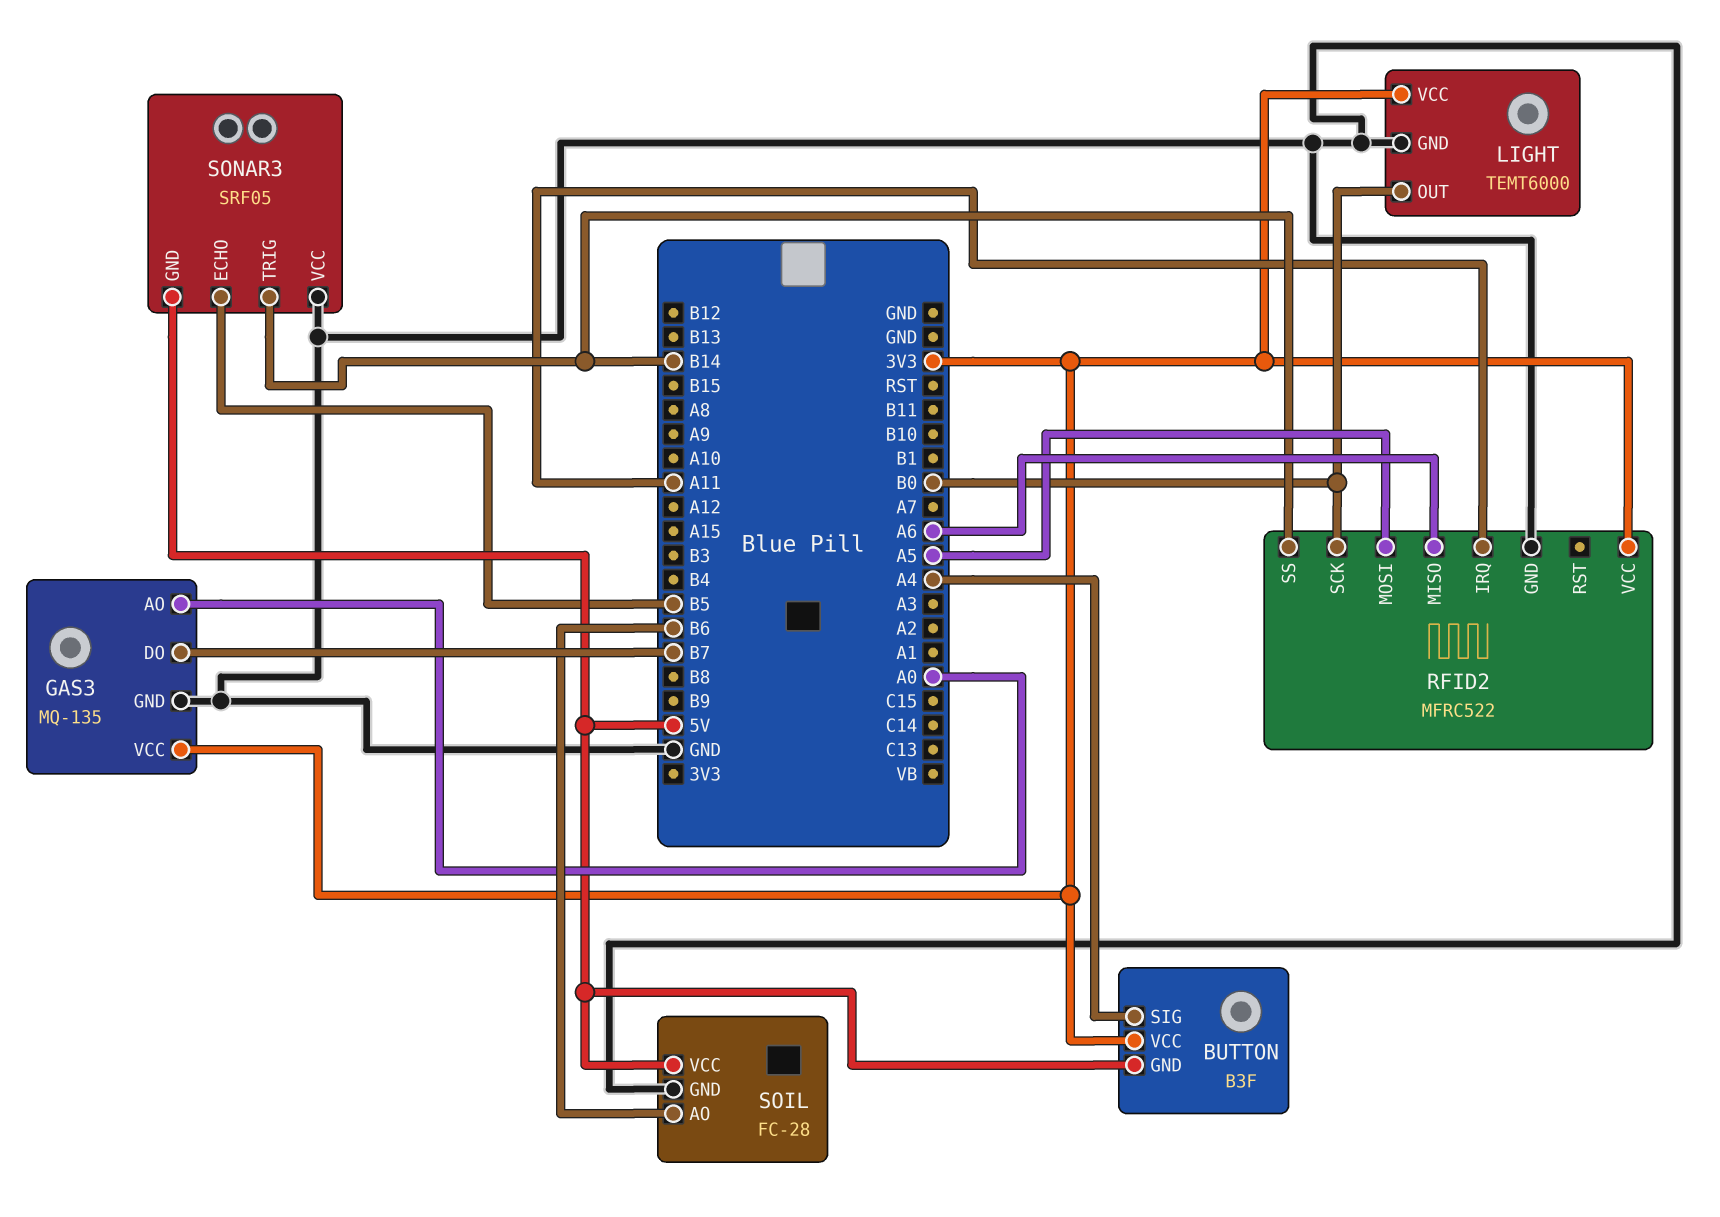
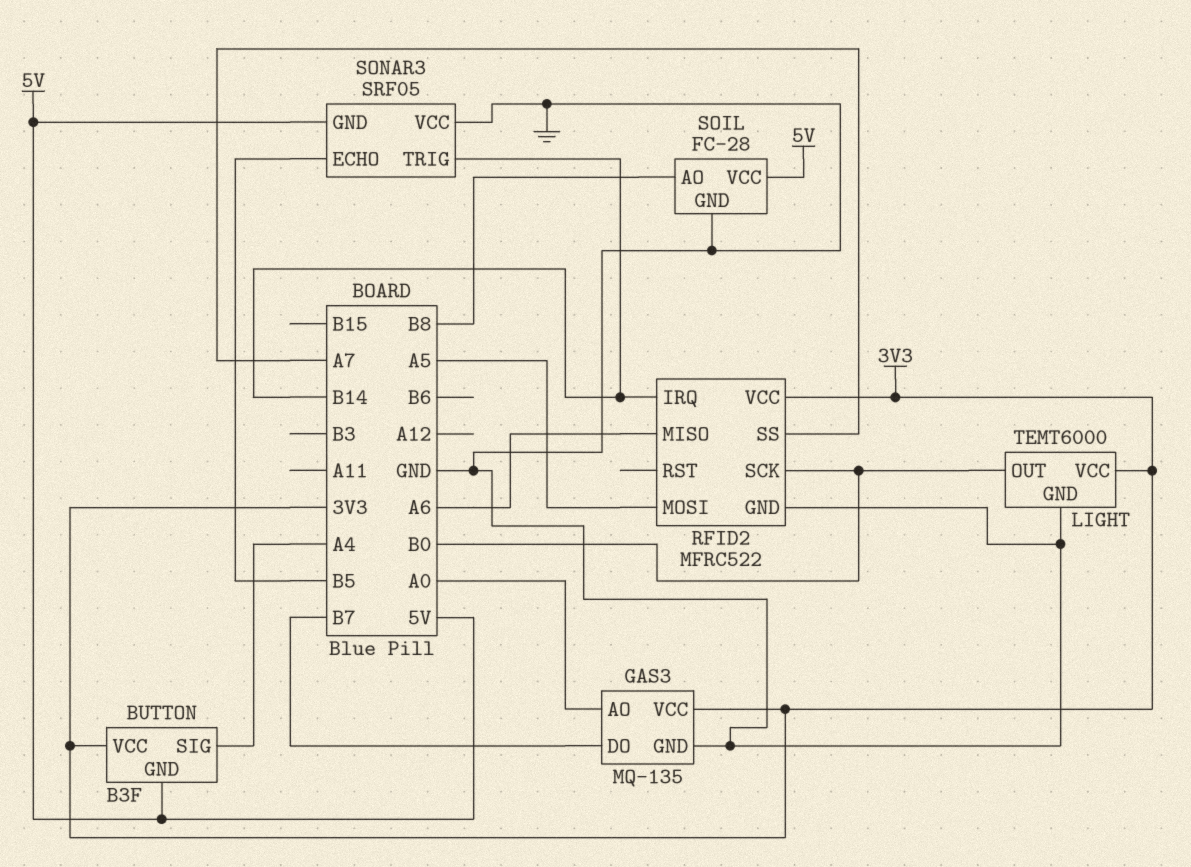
RFID2 pin IRQ: A11 -> B14
RFID2 pin SS: B14 -> A7
SOIL pin AO: B6 -> B8

